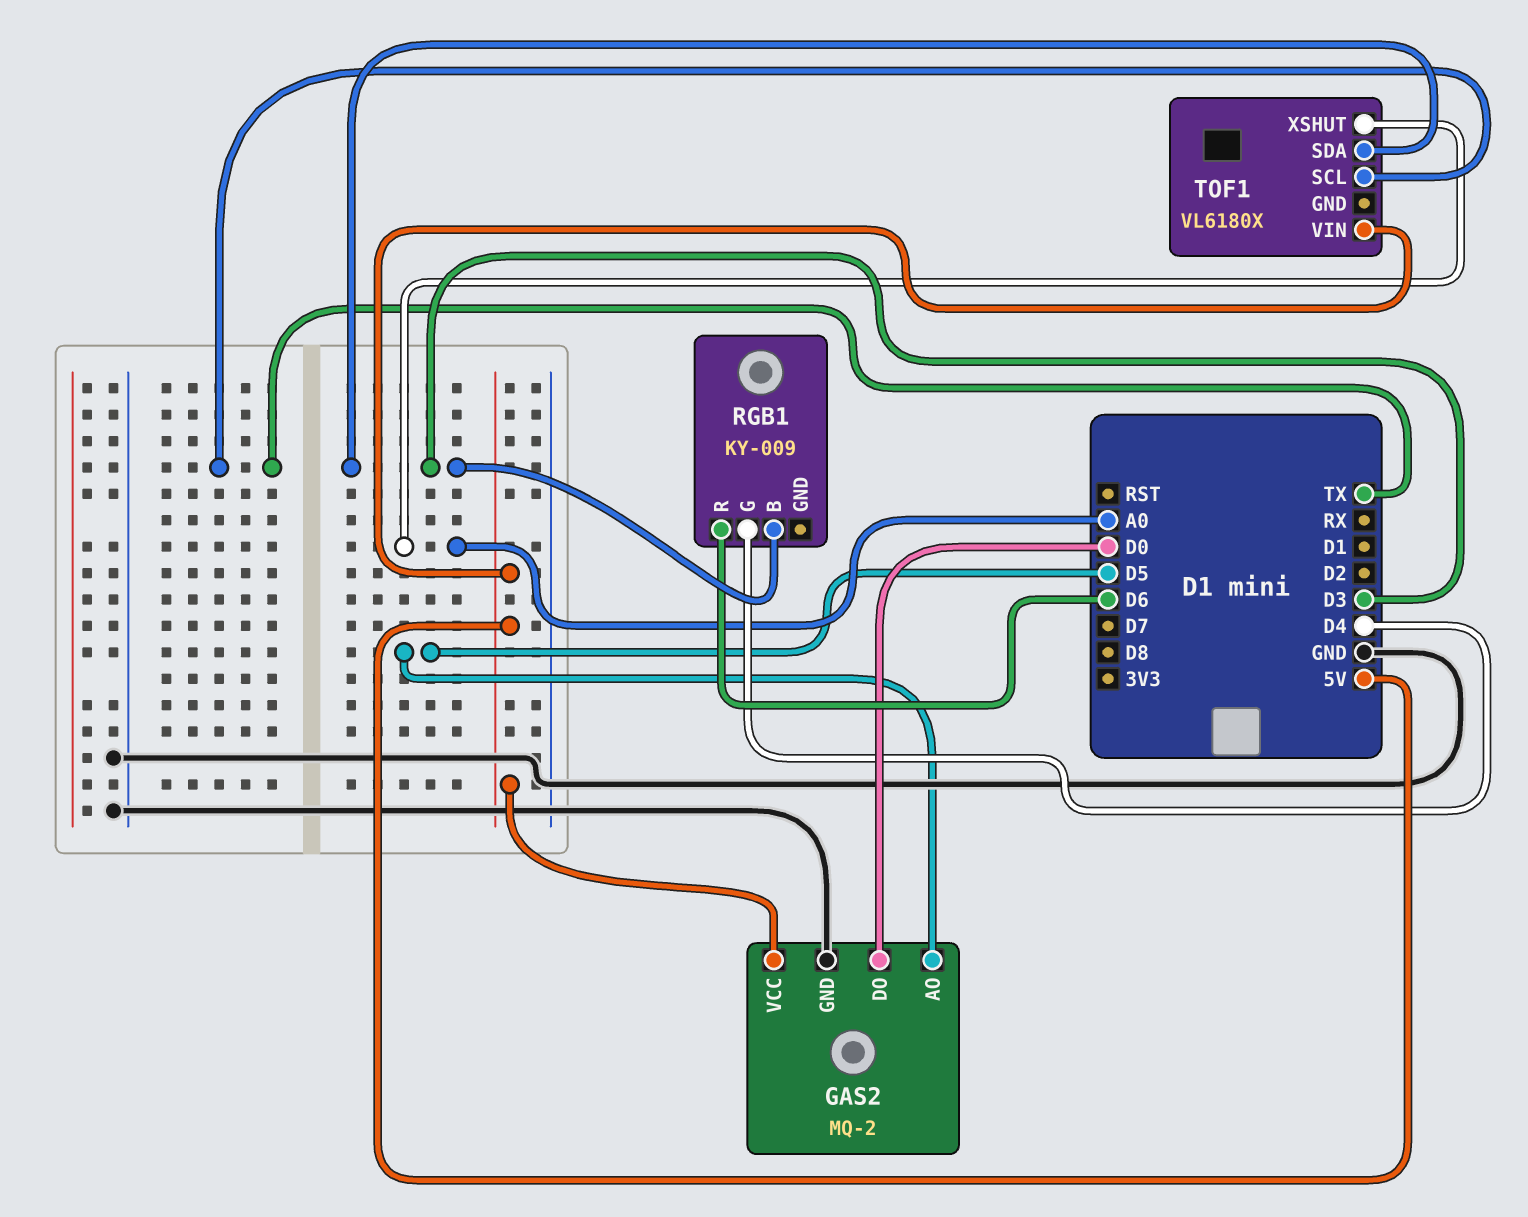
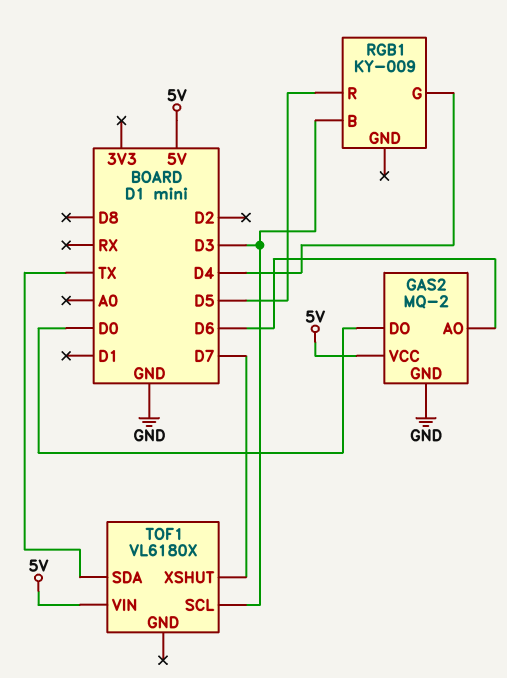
GAS2 pin AO: D5 -> D6
RGB1 pin R: D6 -> D5
TOF1 pin SCL: TX -> D3
TOF1 pin SDA: D3 -> TX
TOF1 pin XSHUT: A0 -> D7

